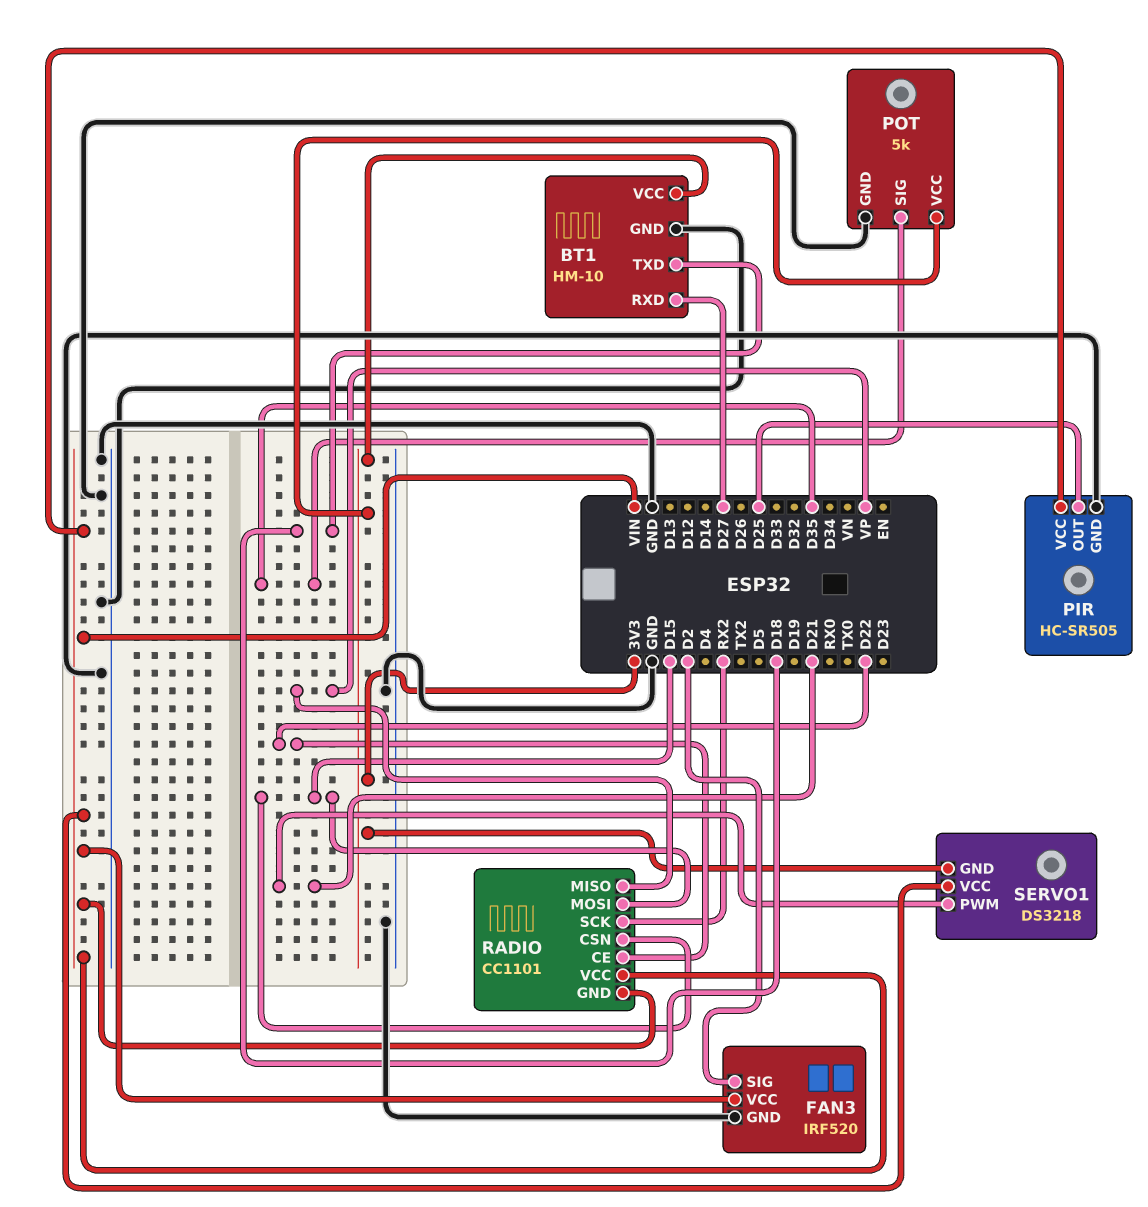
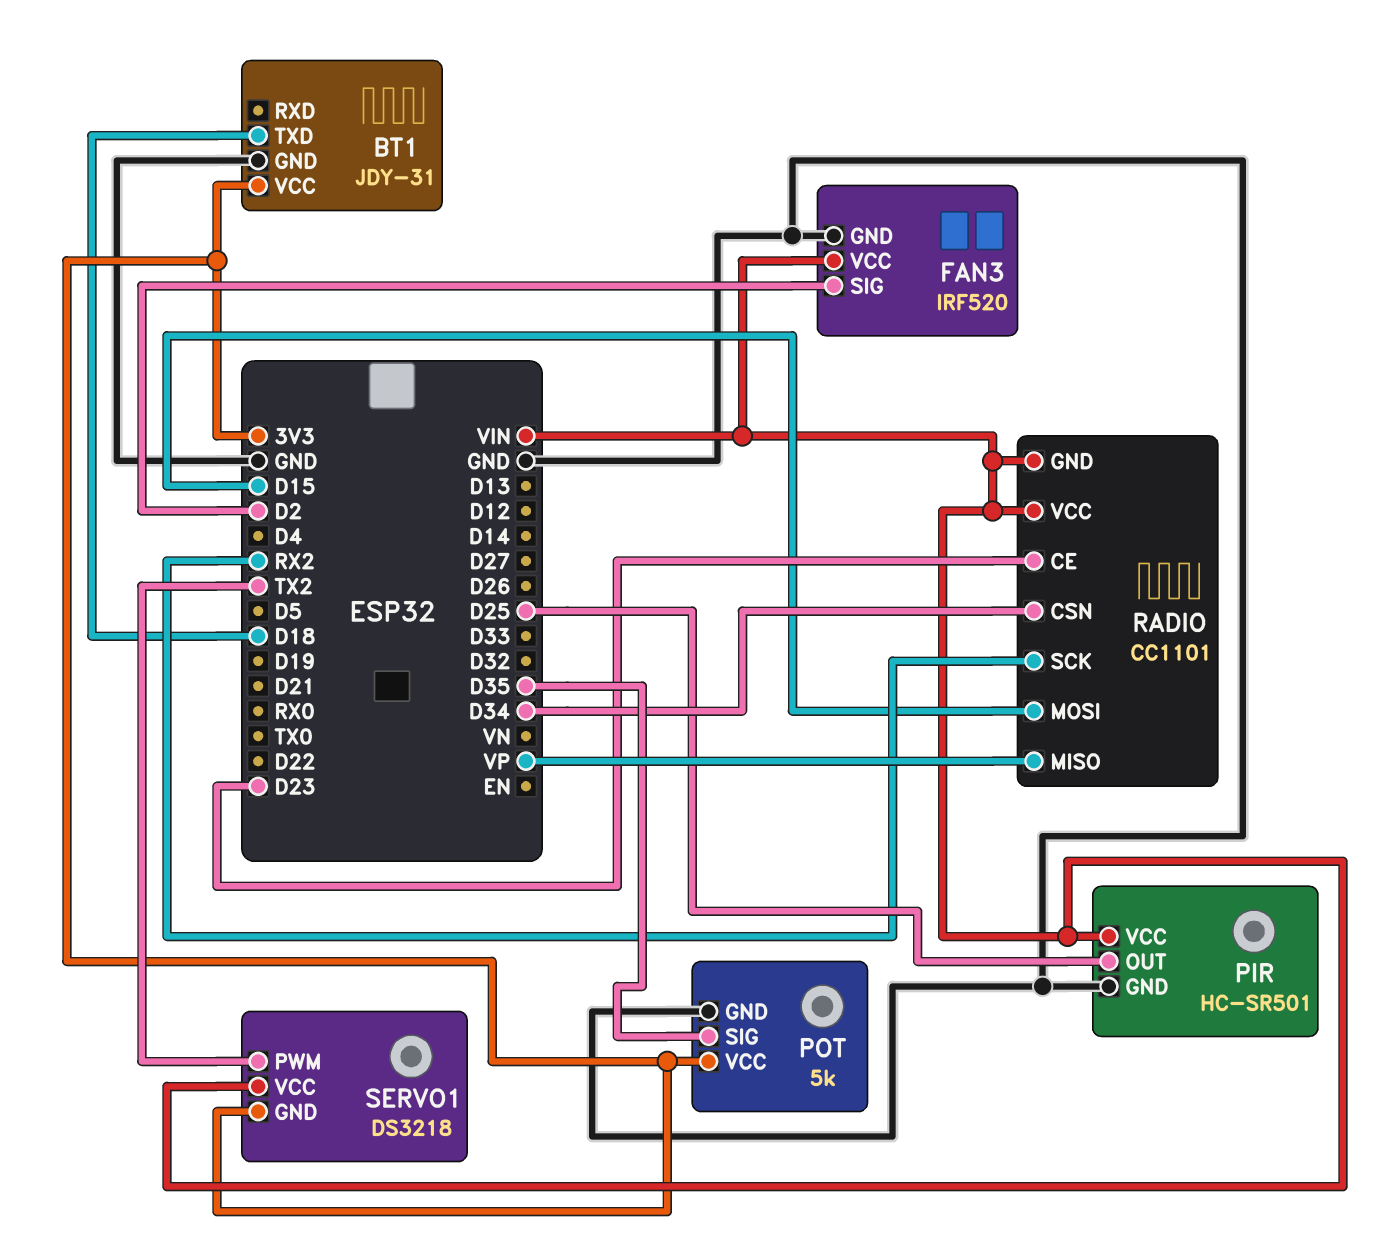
BT1: HM-10 -> JDY-31
BT1 pin RXD: D27 -> none
PIR: HC-SR505 -> HC-SR501
RADIO pin CE: D22 -> D23
RADIO pin CSN: D15 -> D34
SERVO1 pin PWM: D21 -> TX2

